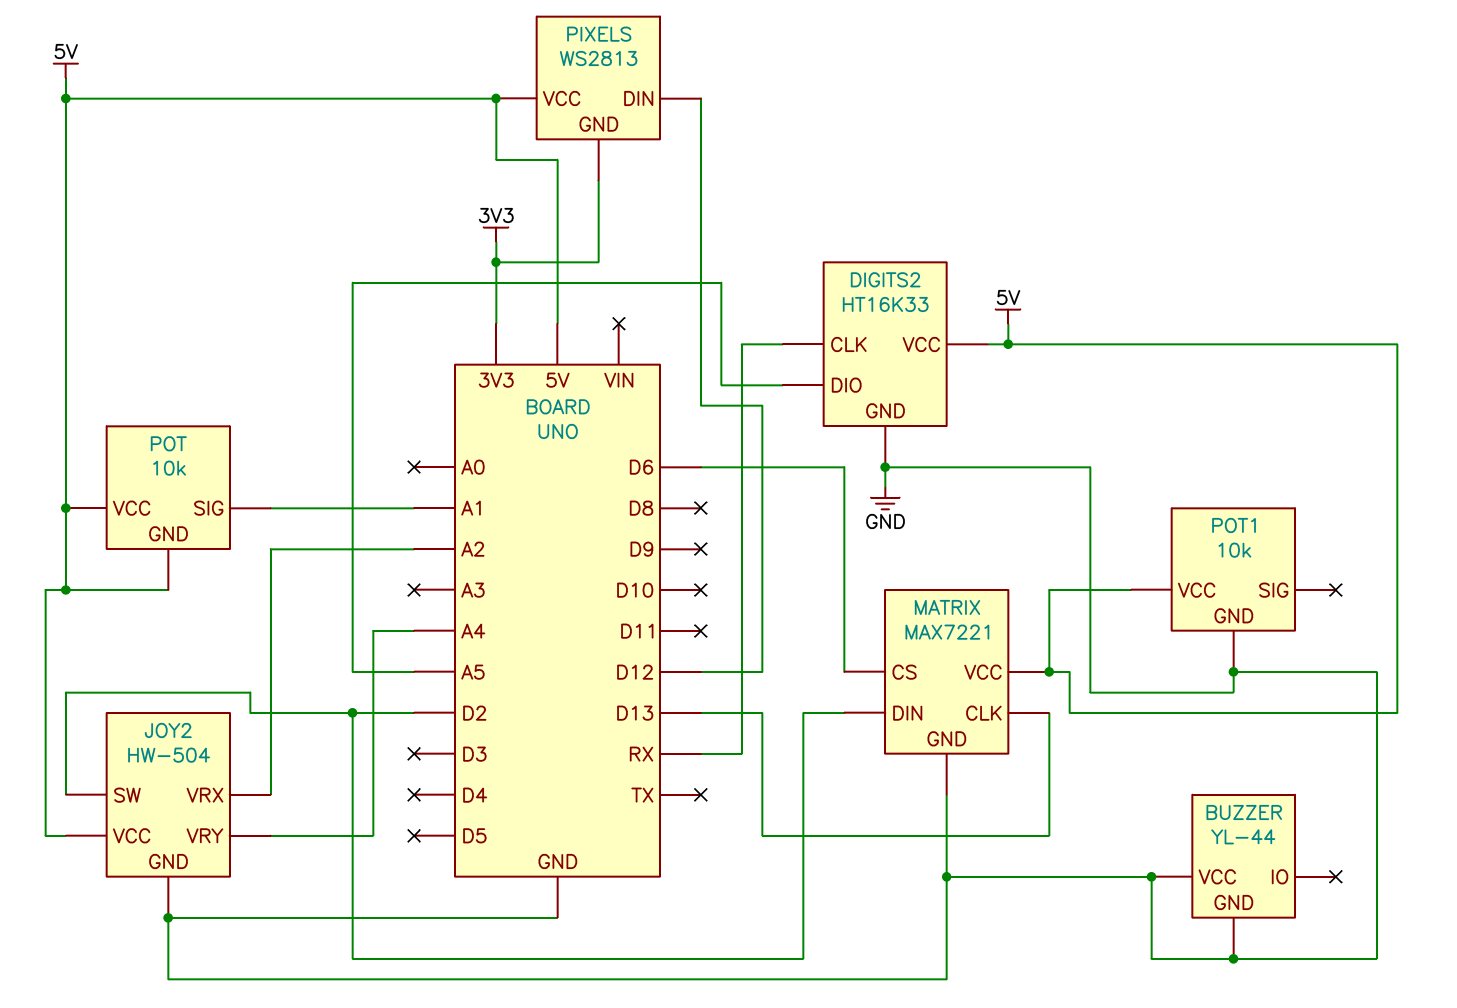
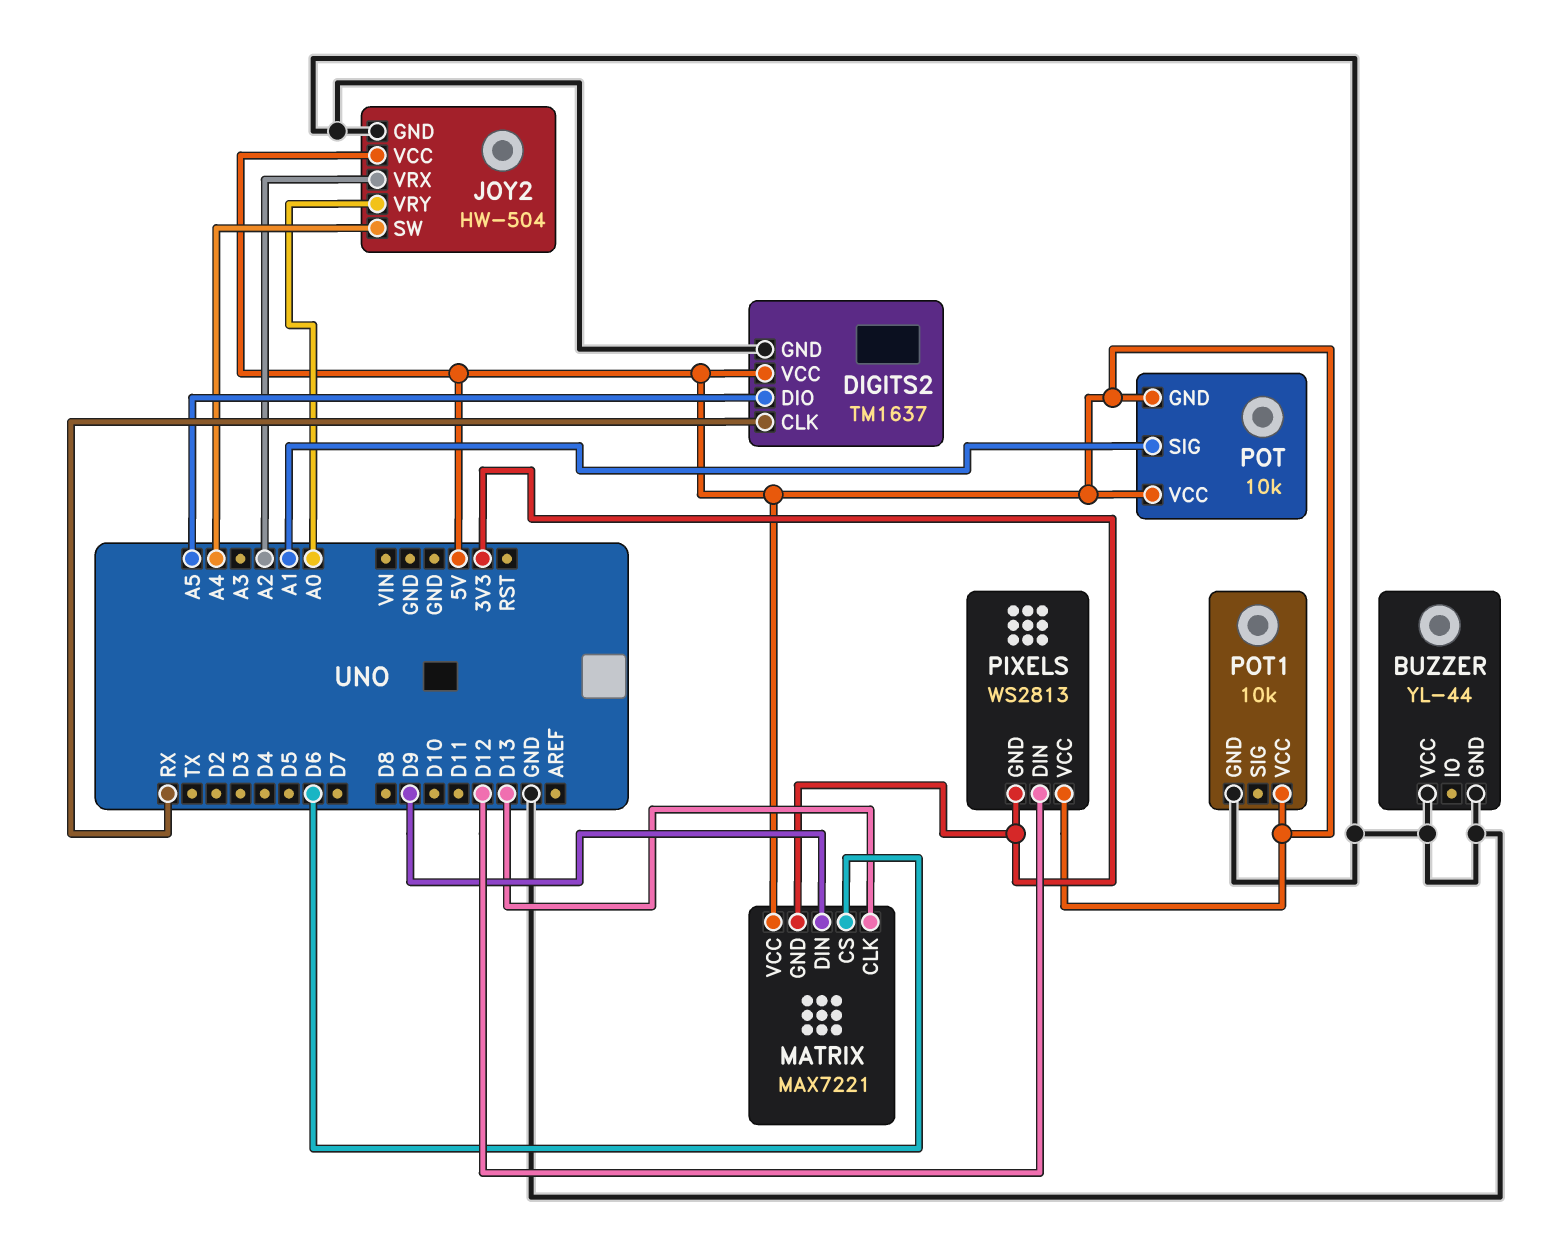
DIGITS2: HT16K33 -> TM1637
JOY2 pin SW: D2 -> A4
JOY2 pin VRY: A4 -> A0
MATRIX pin DIN: D2 -> D9
MATRIX pin GND: GND -> 3V3

